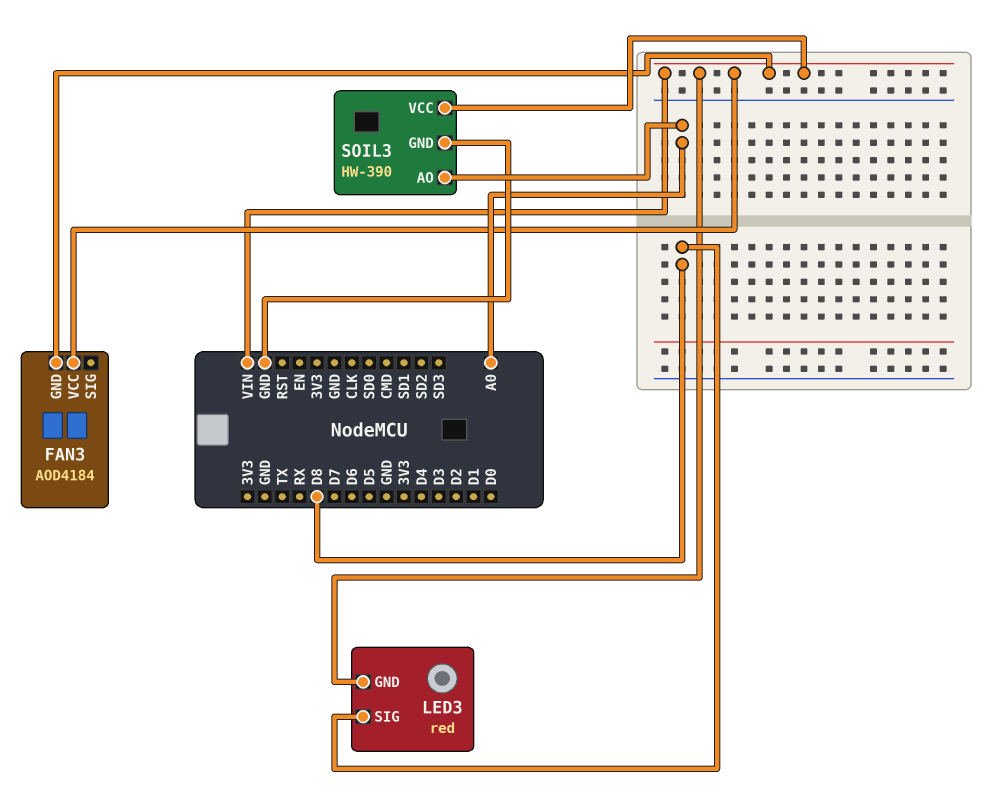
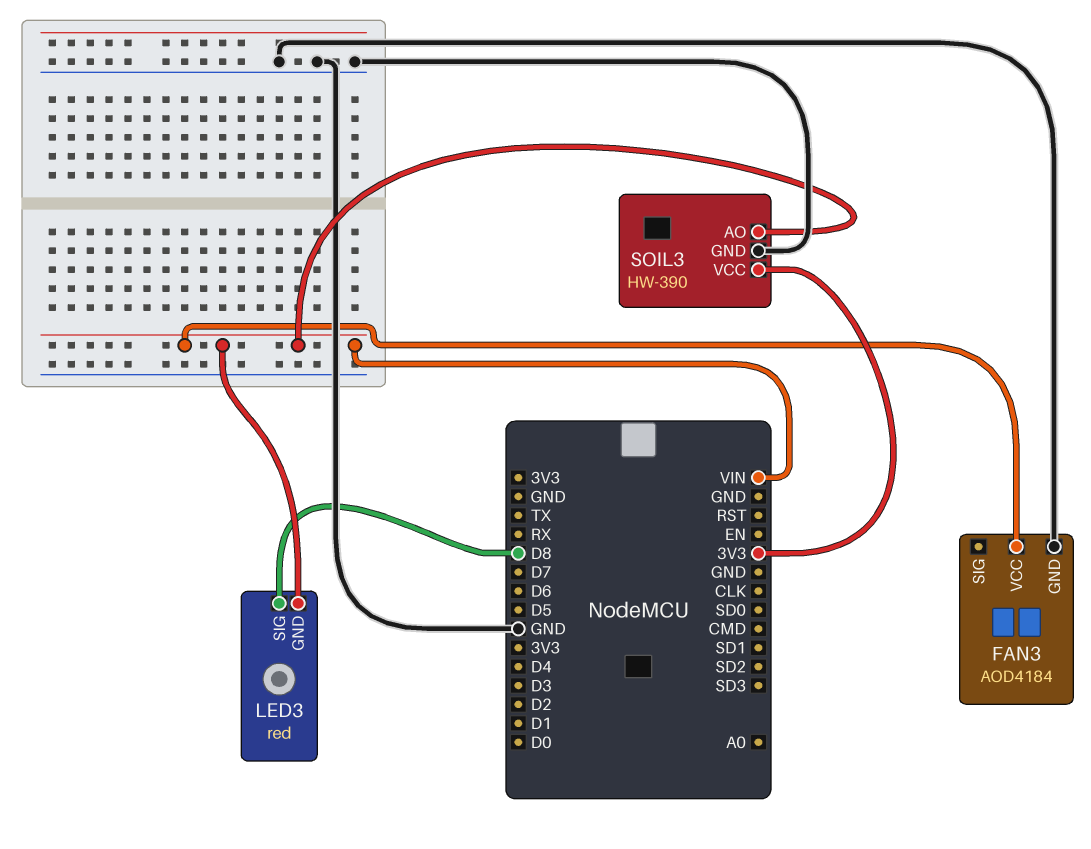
FAN3 pin GND: VIN -> GND
SOIL3 pin AO: A0 -> VIN
SOIL3 pin VCC: VIN -> 3V3

